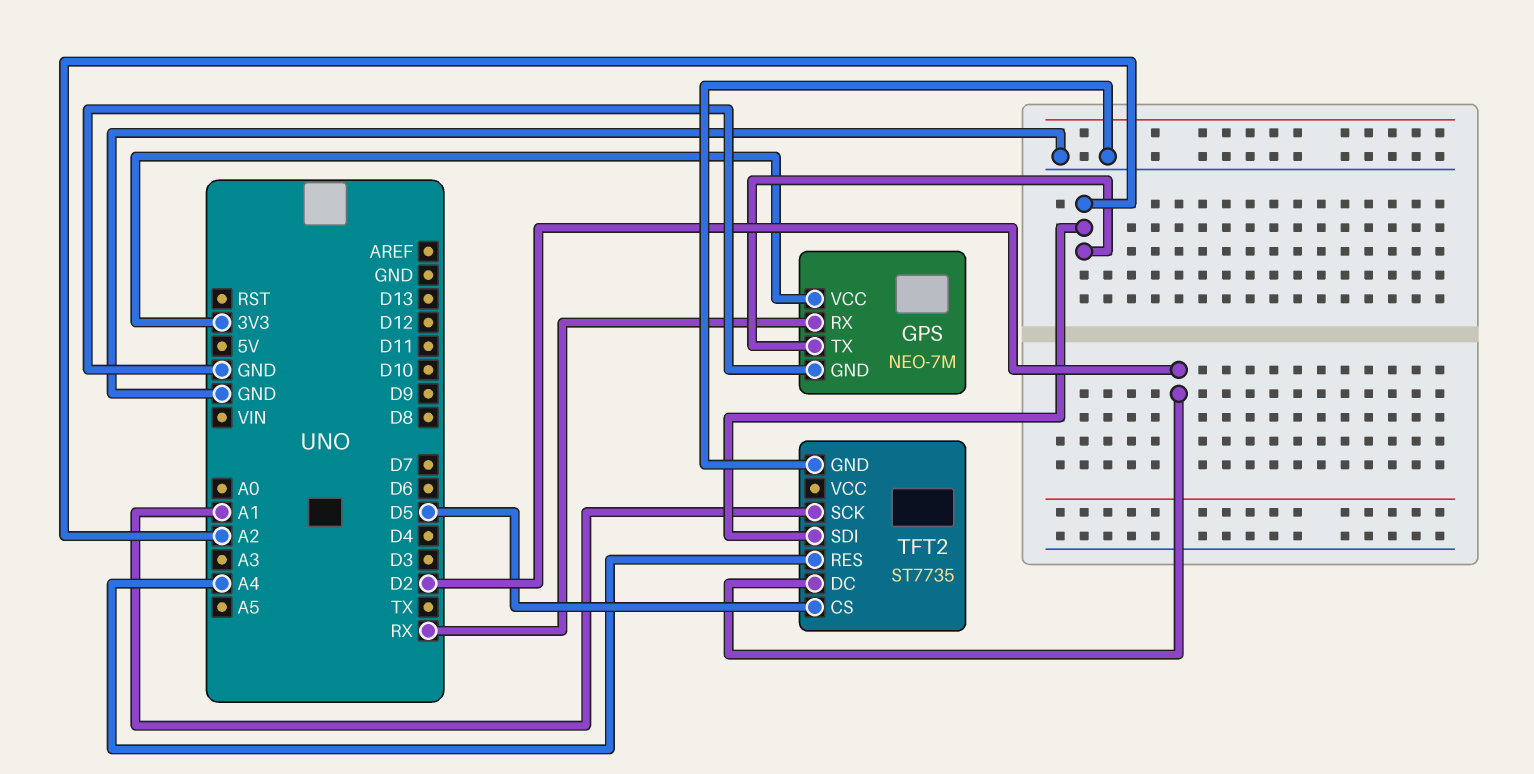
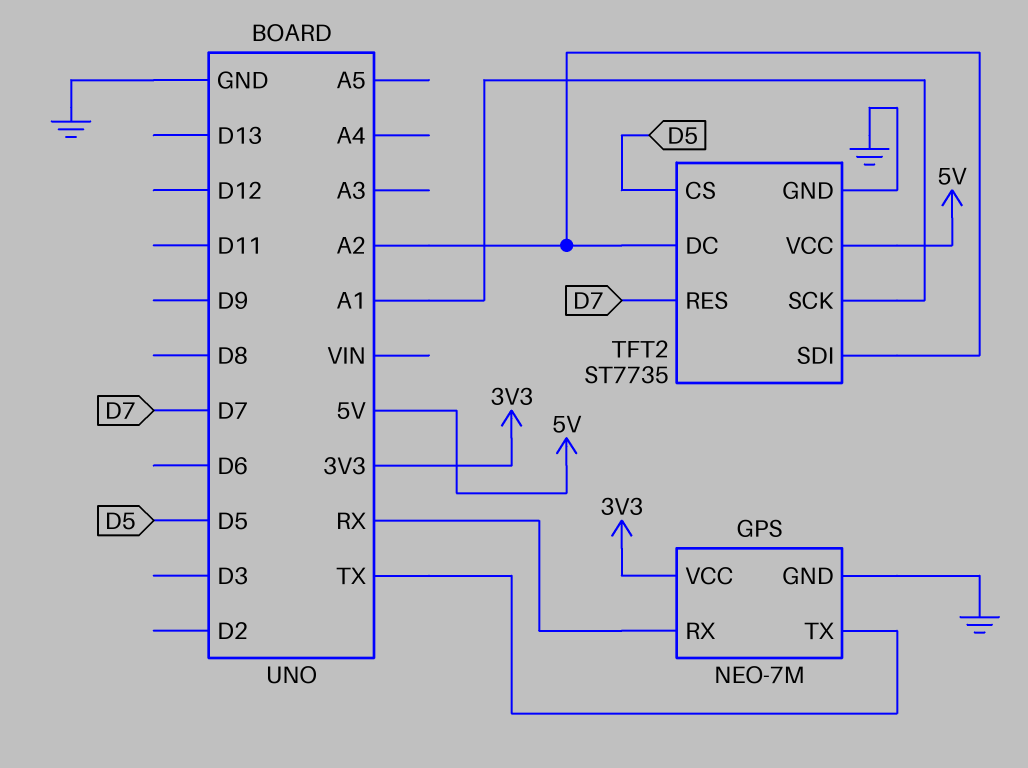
GPS pin TX: A2 -> TX
TFT2 pin DC: D2 -> A2
TFT2 pin RES: A4 -> D7
TFT2 pin VCC: none -> 5V

